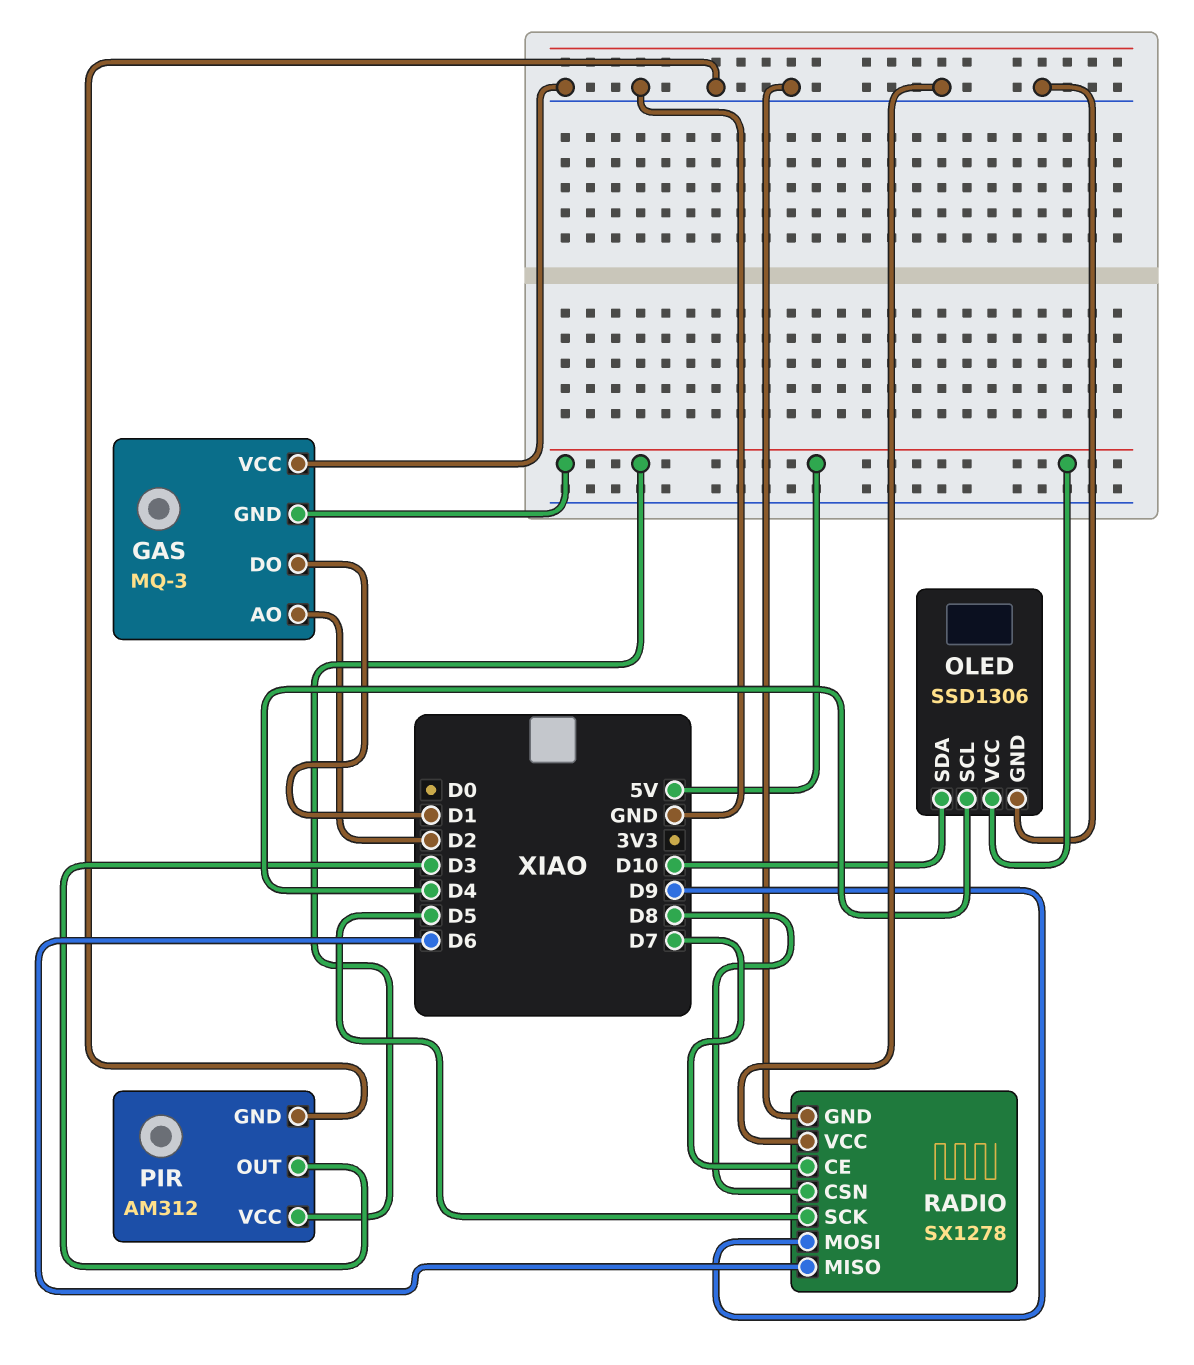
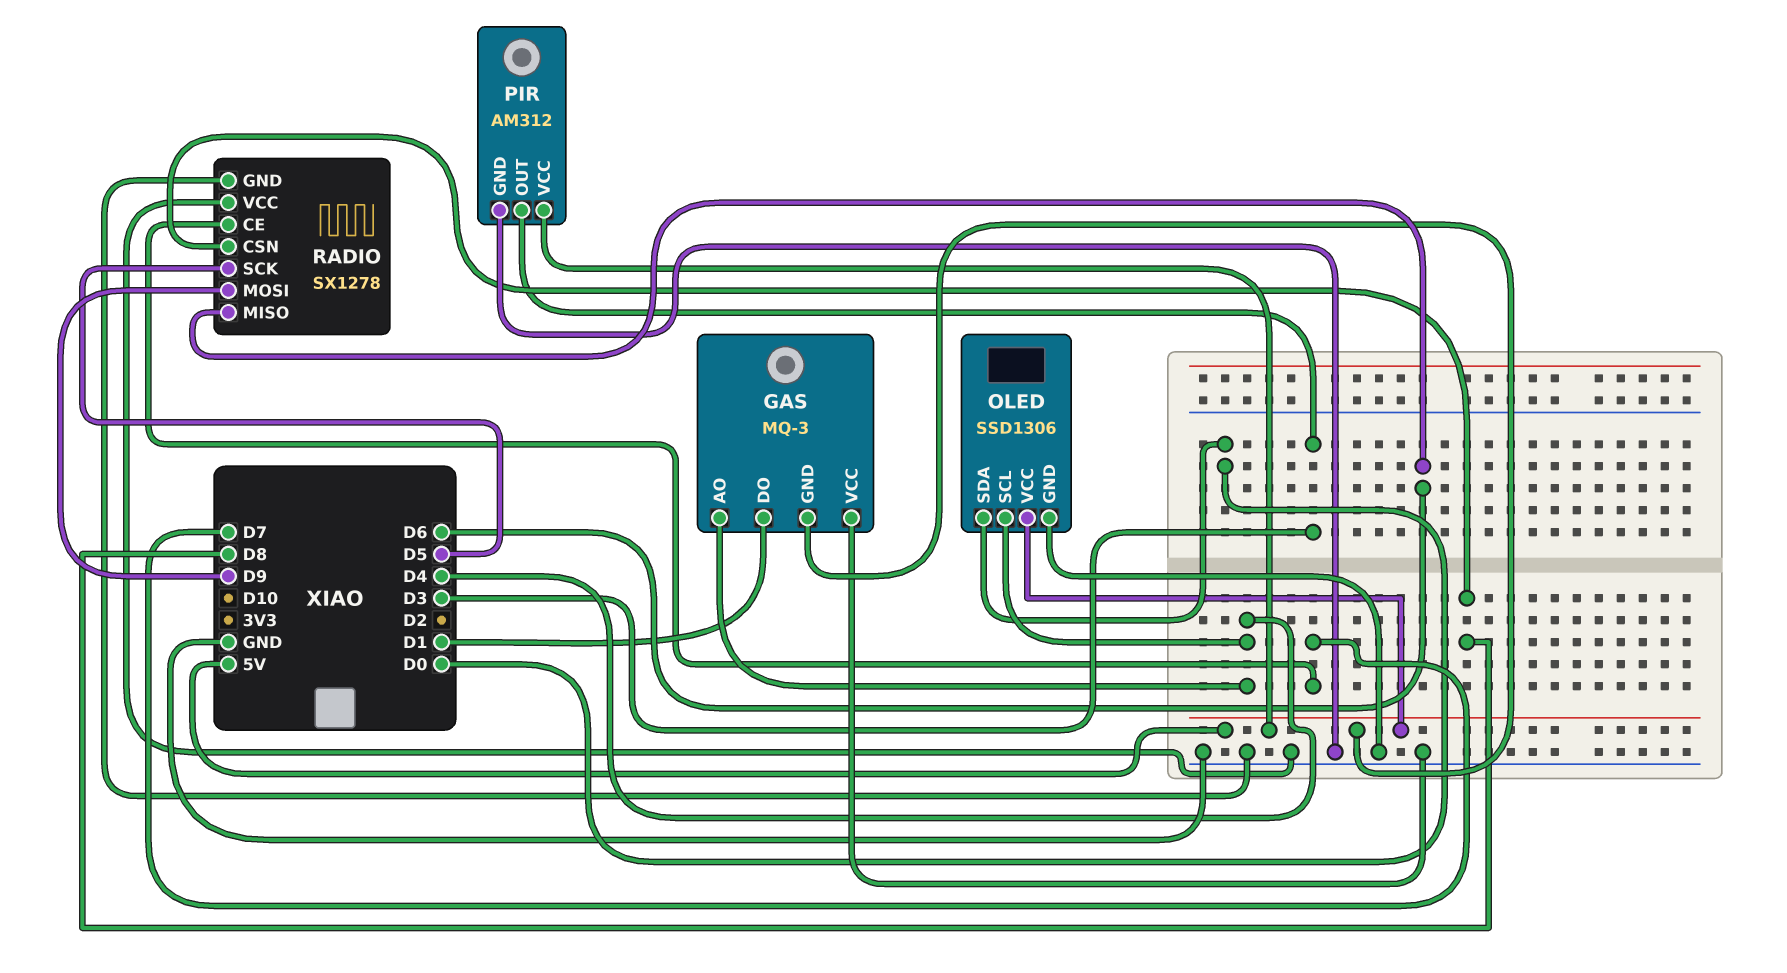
GAS pin AO: D2 -> D4
OLED pin SDA: D10 -> D0

